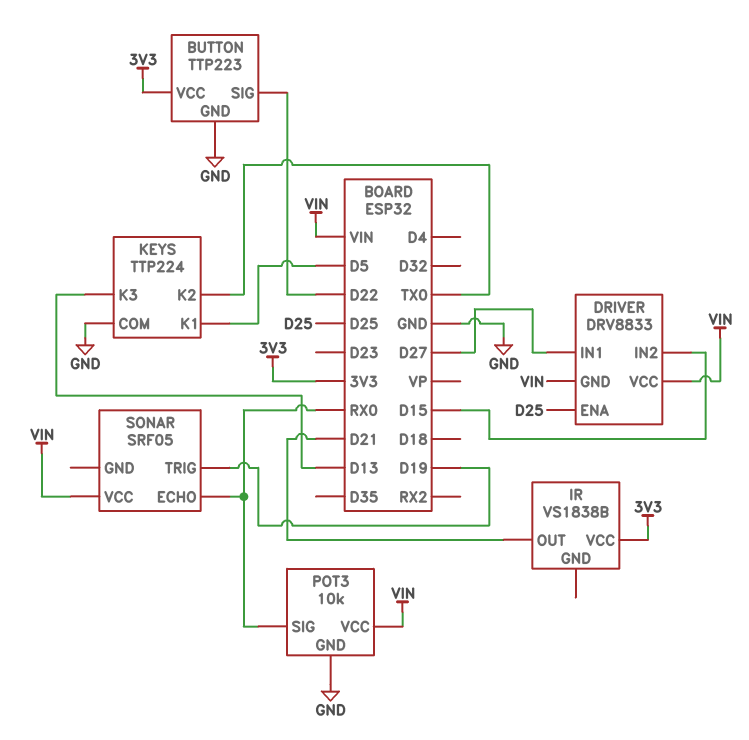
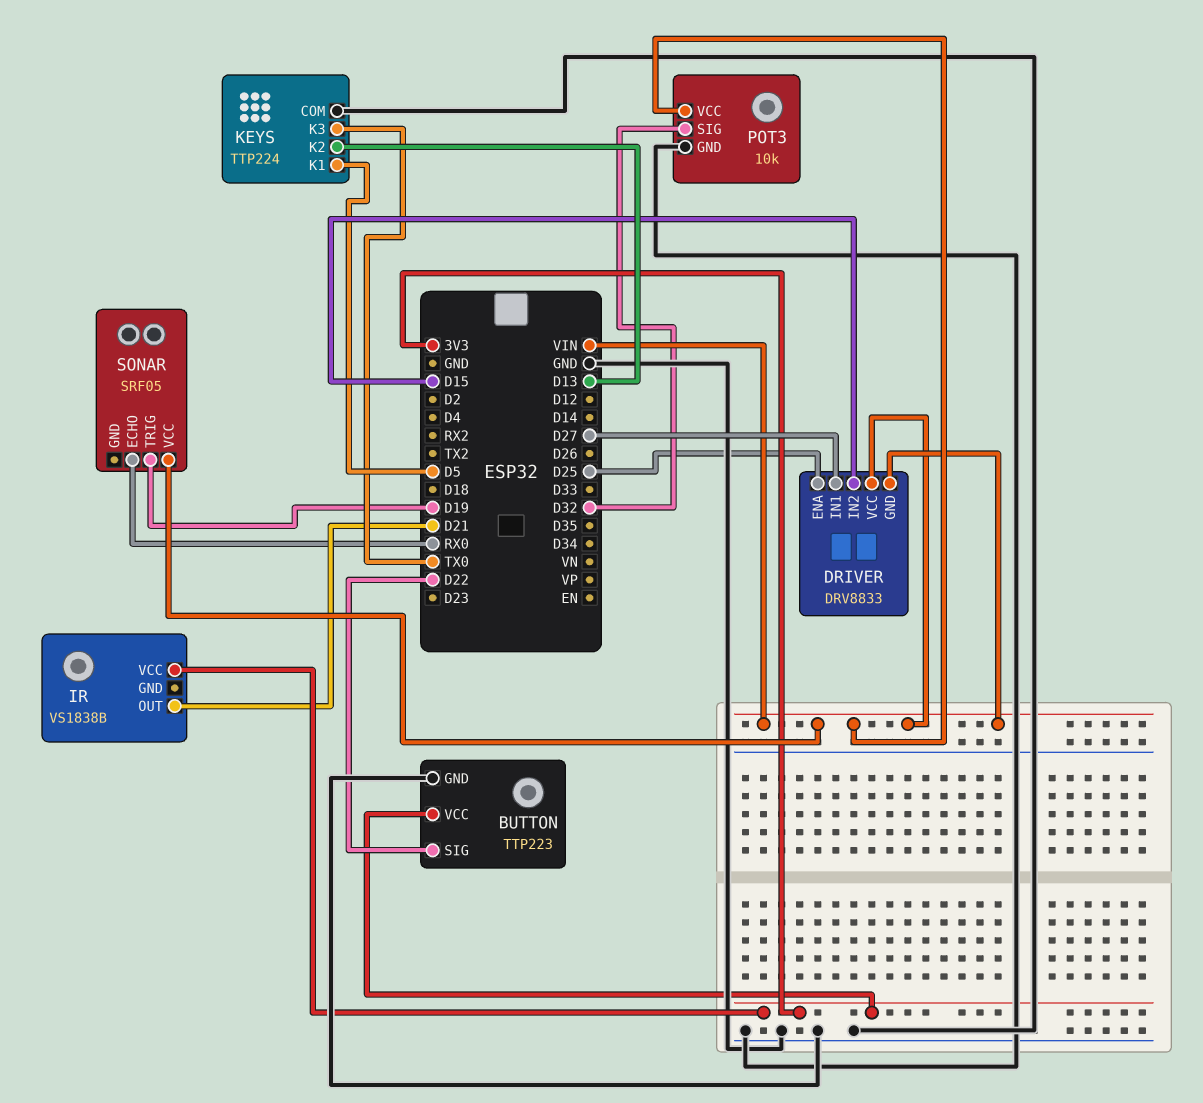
KEYS pin K2: TX0 -> D13
KEYS pin K3: D13 -> TX0
POT3 pin SIG: RX0 -> D32

